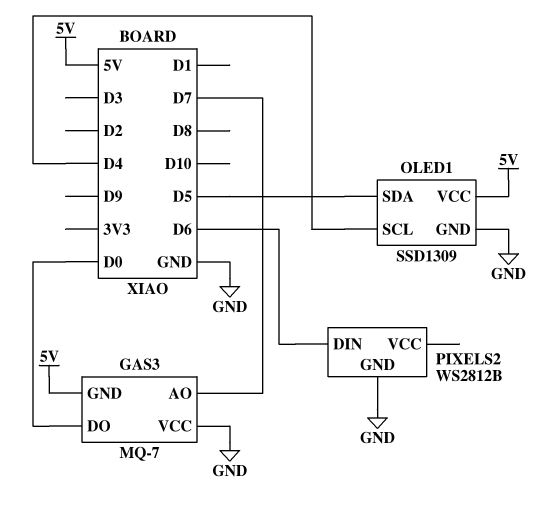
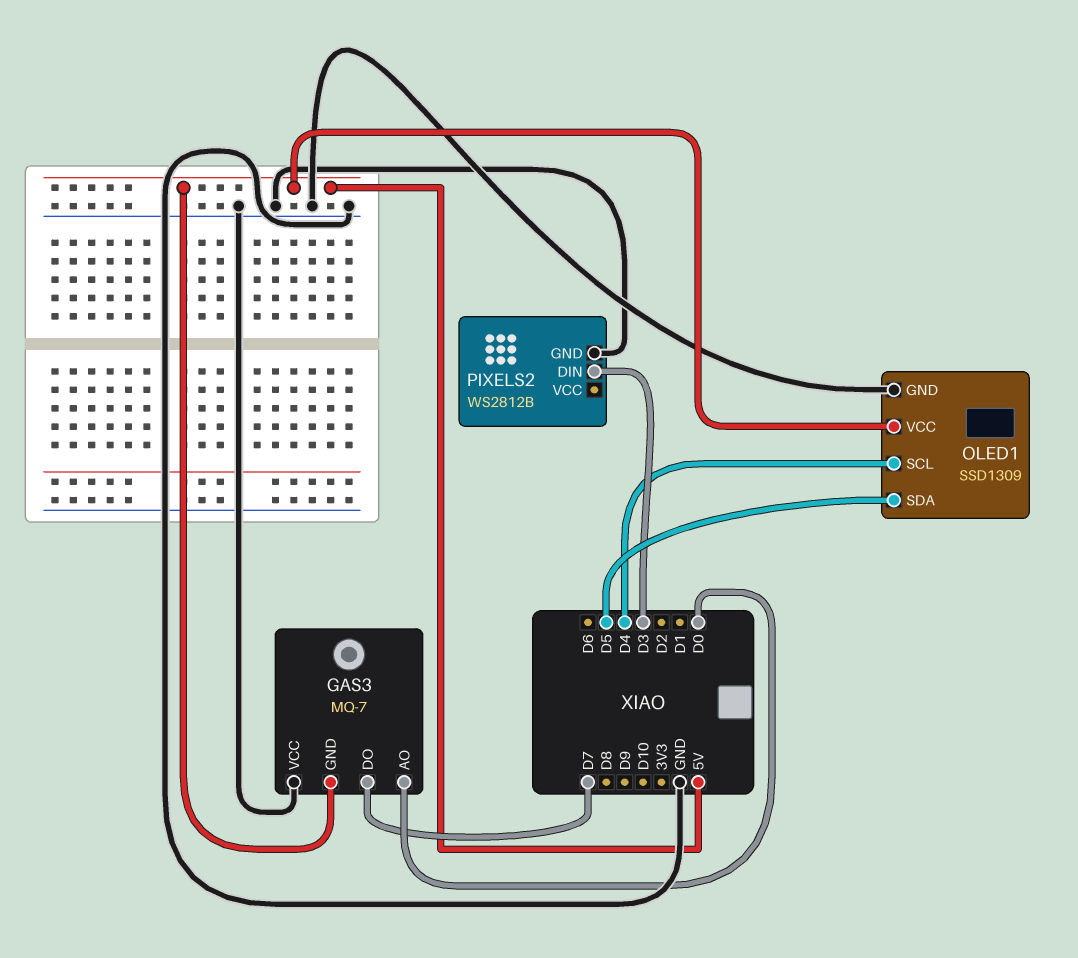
GAS3 pin AO: D7 -> D0
GAS3 pin DO: D0 -> D7
PIXELS2 pin DIN: D6 -> D3

